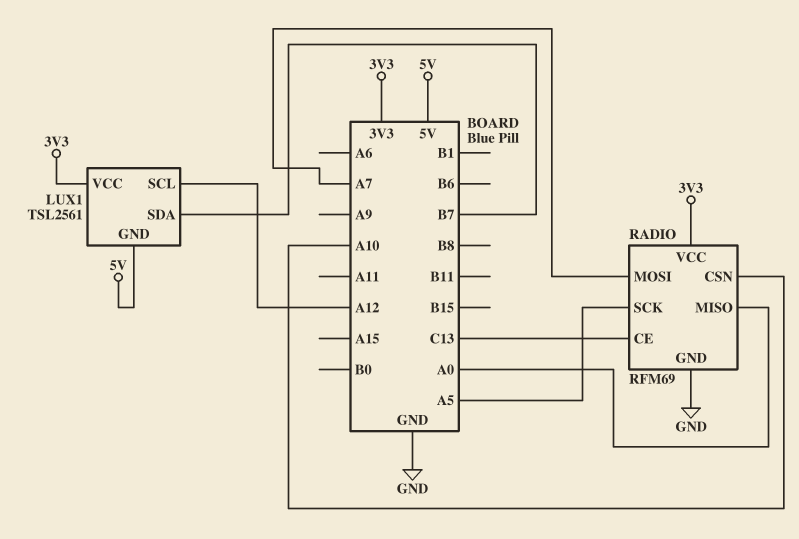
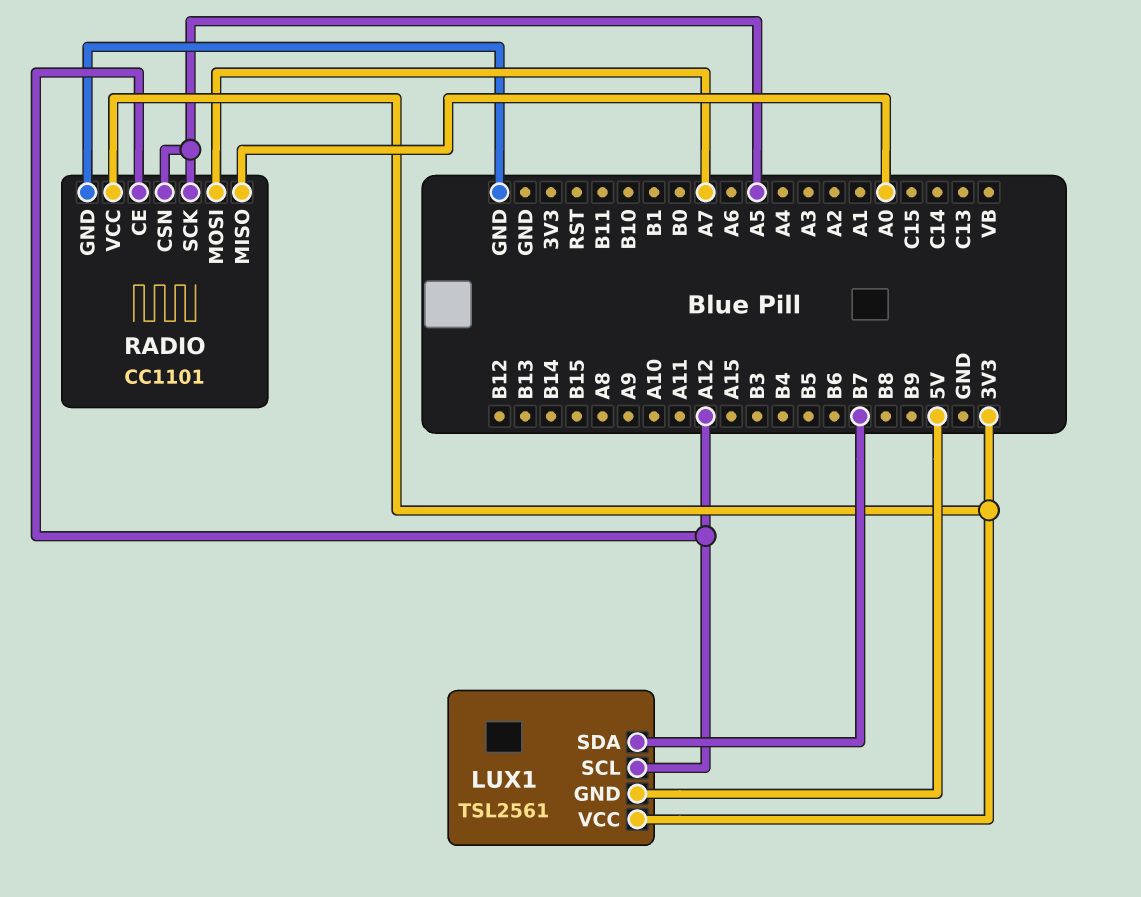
RADIO: RFM69 -> CC1101
RADIO pin CE: C13 -> A12
RADIO pin CSN: A10 -> A5

